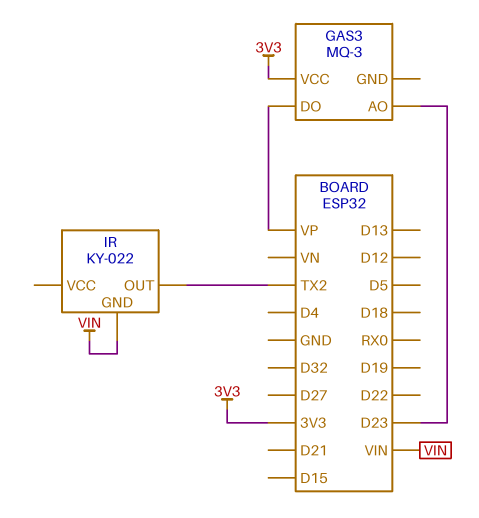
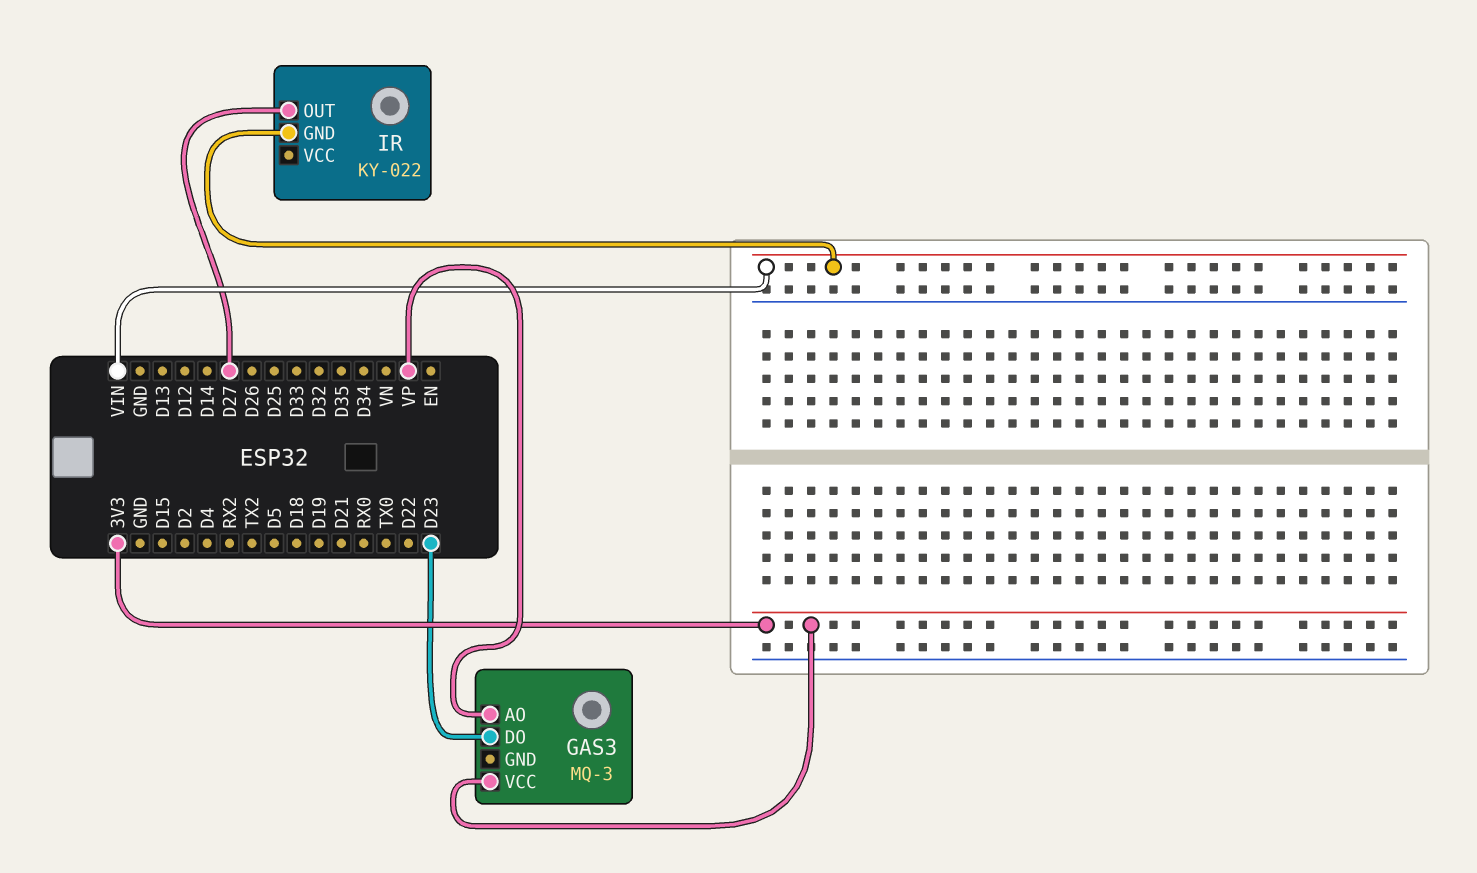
GAS3 pin AO: D23 -> VP
GAS3 pin DO: VP -> D23
IR pin OUT: TX2 -> D27

